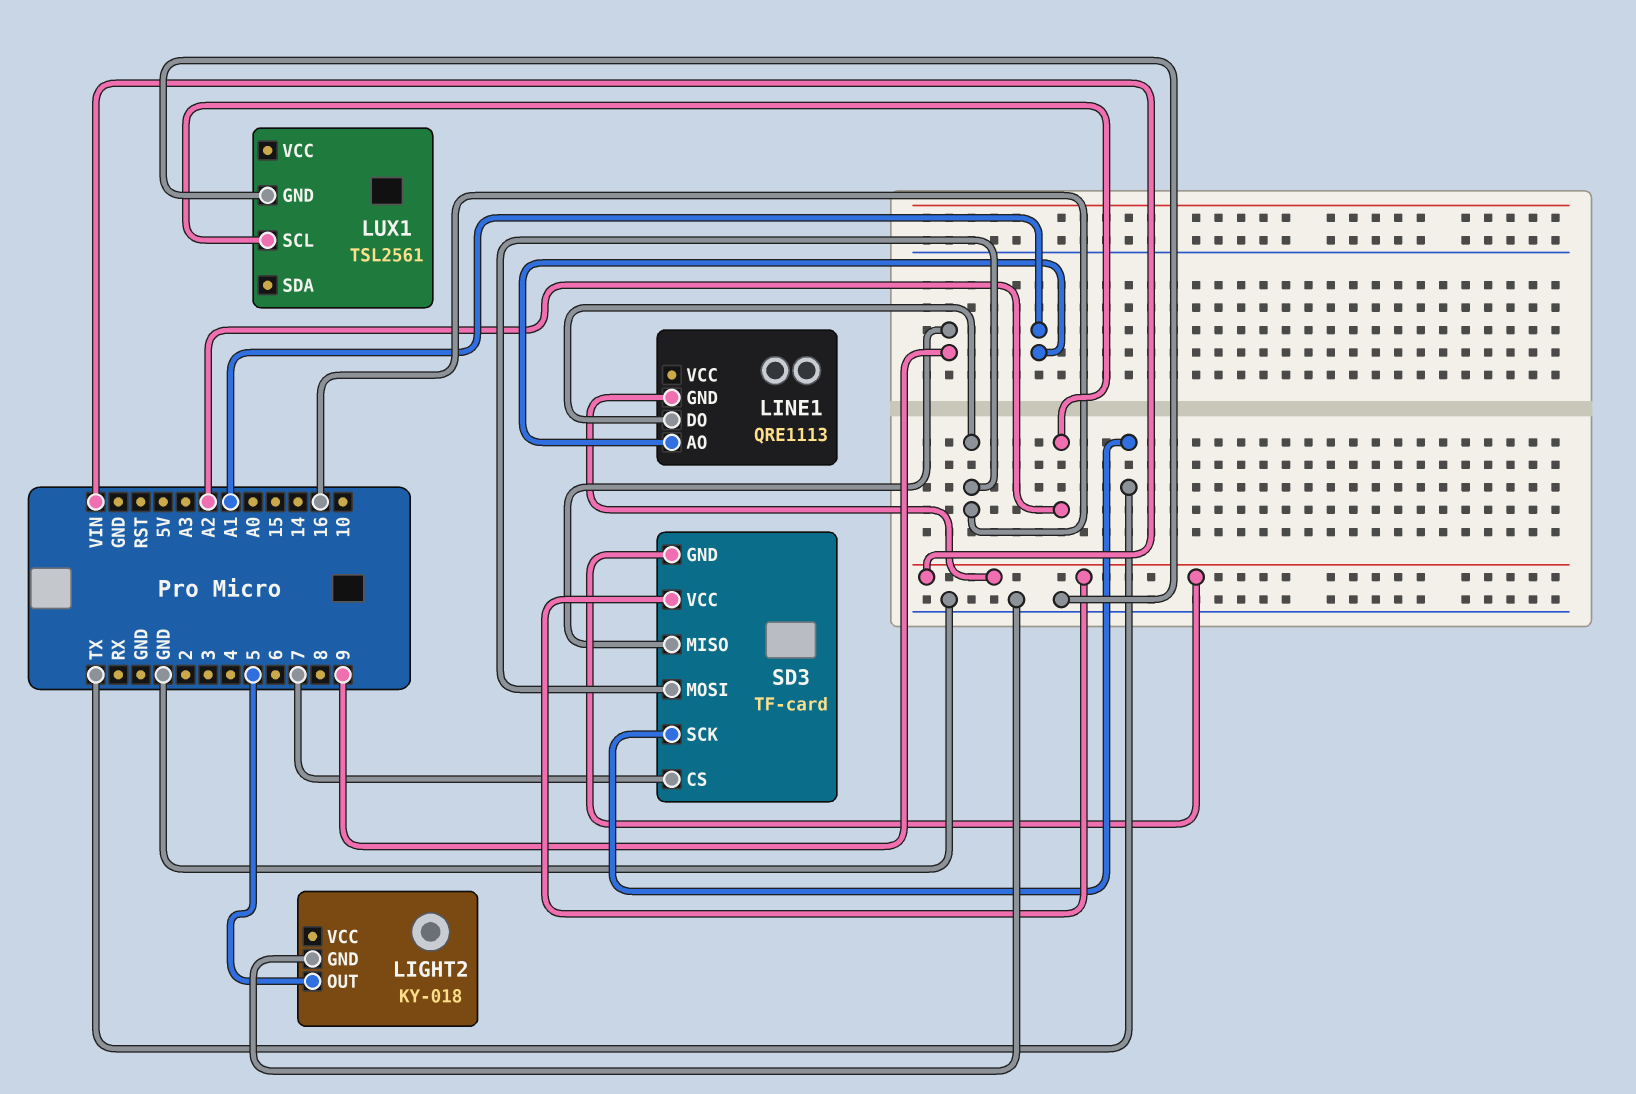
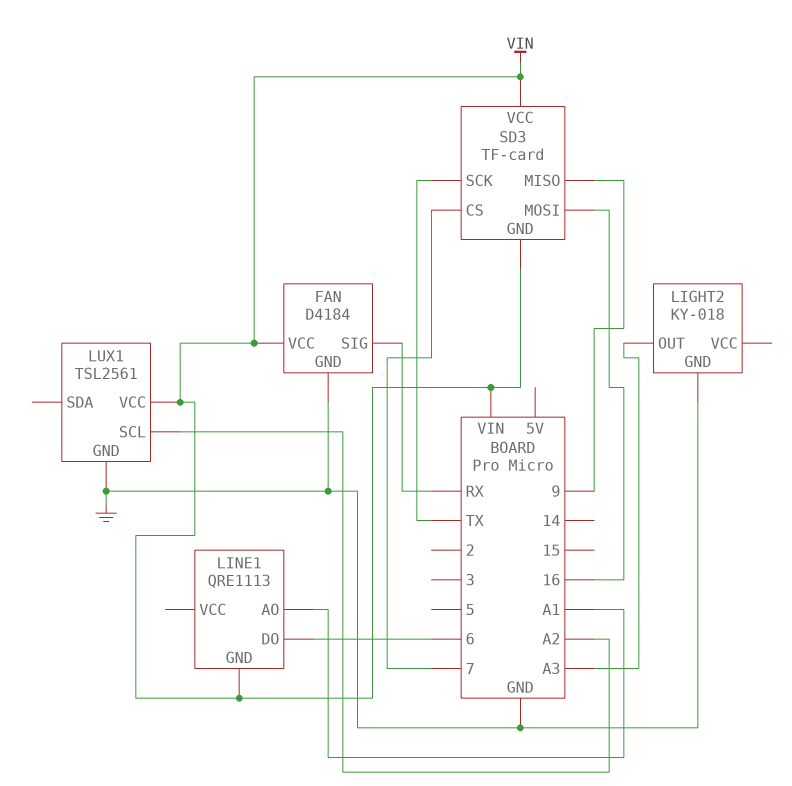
FAN: none -> D4184
FAN pin GND: none -> GND
FAN pin SIG: none -> RX
FAN pin VCC: none -> VIN
LIGHT2 pin OUT: 5 -> A3
LINE1 pin DO: 16 -> 6
LUX1 pin VCC: none -> VIN

